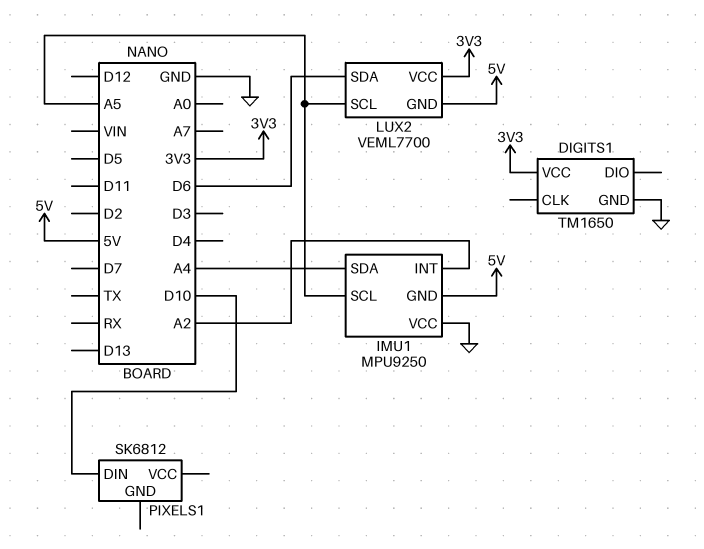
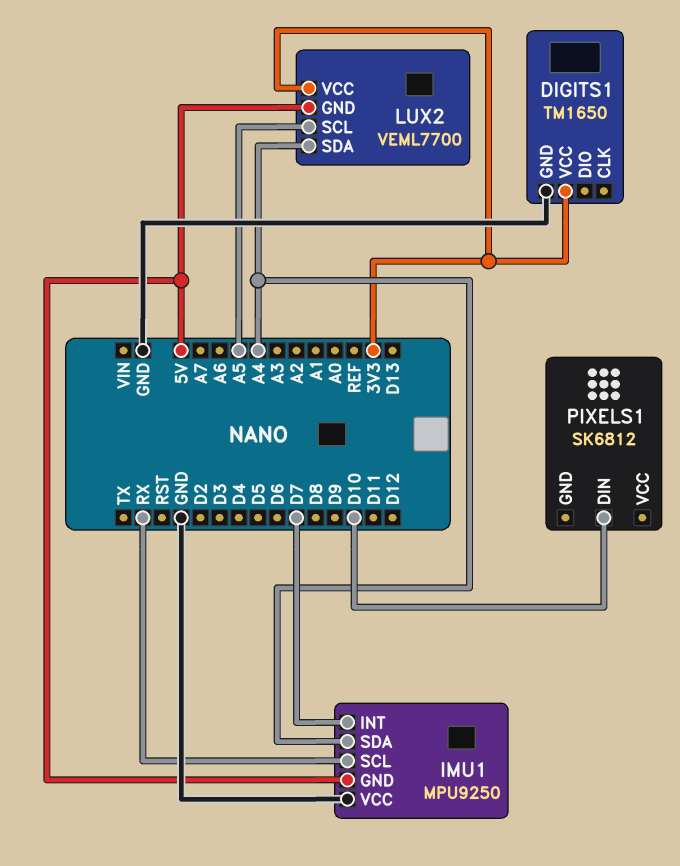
IMU1 pin INT: A2 -> D7
IMU1 pin SCL: A5 -> RX
LUX2 pin SDA: D6 -> A4

